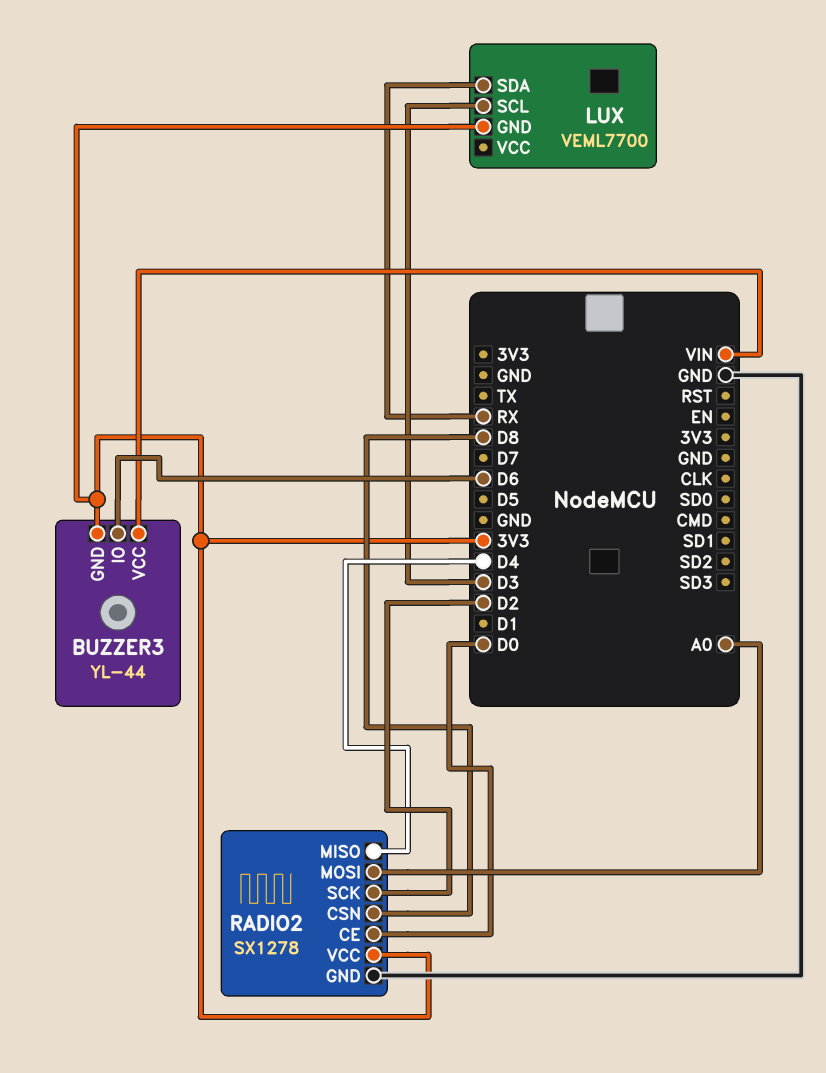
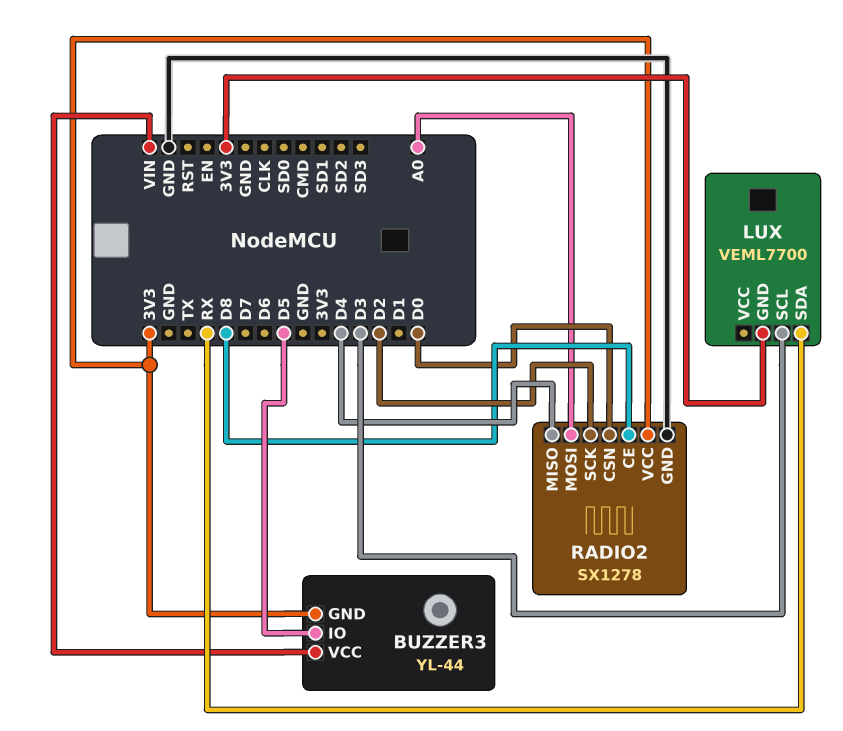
BUZZER3 pin IO: D6 -> D5
RADIO2 pin CE: D0 -> D8
RADIO2 pin CSN: D8 -> D0

